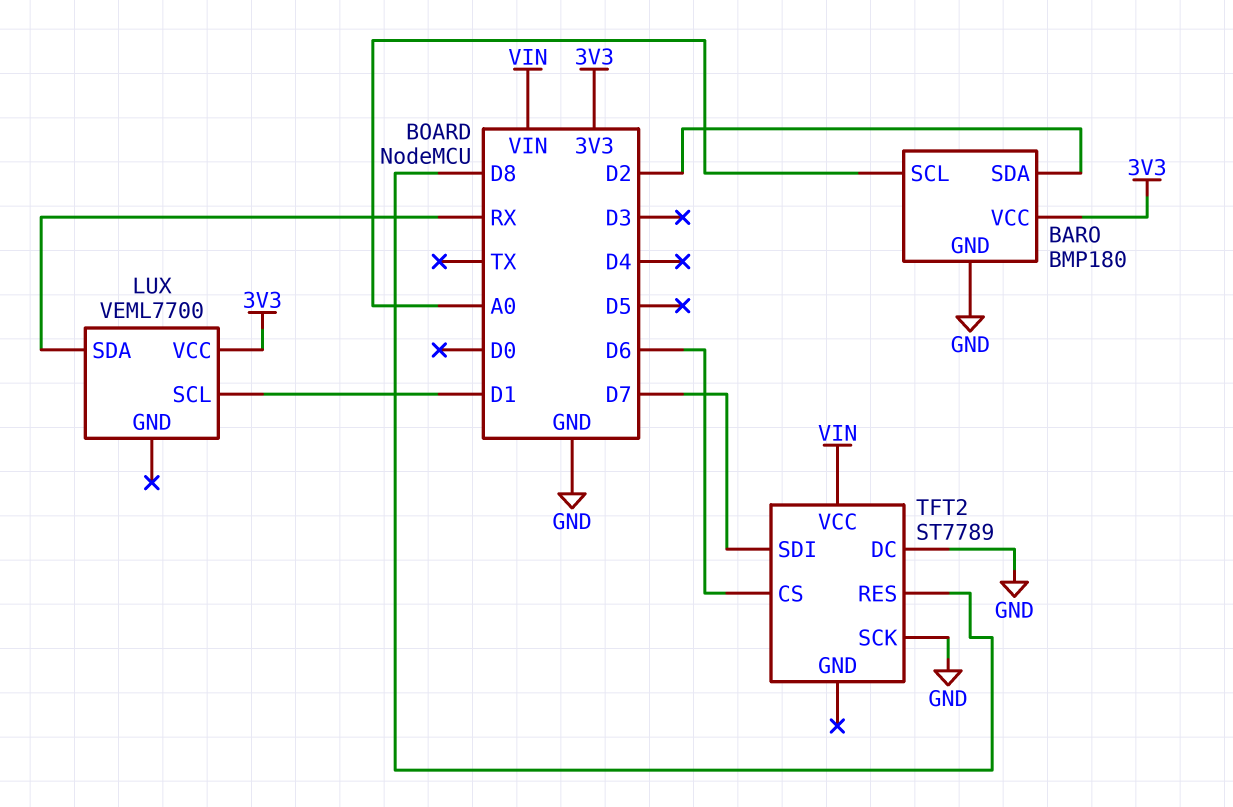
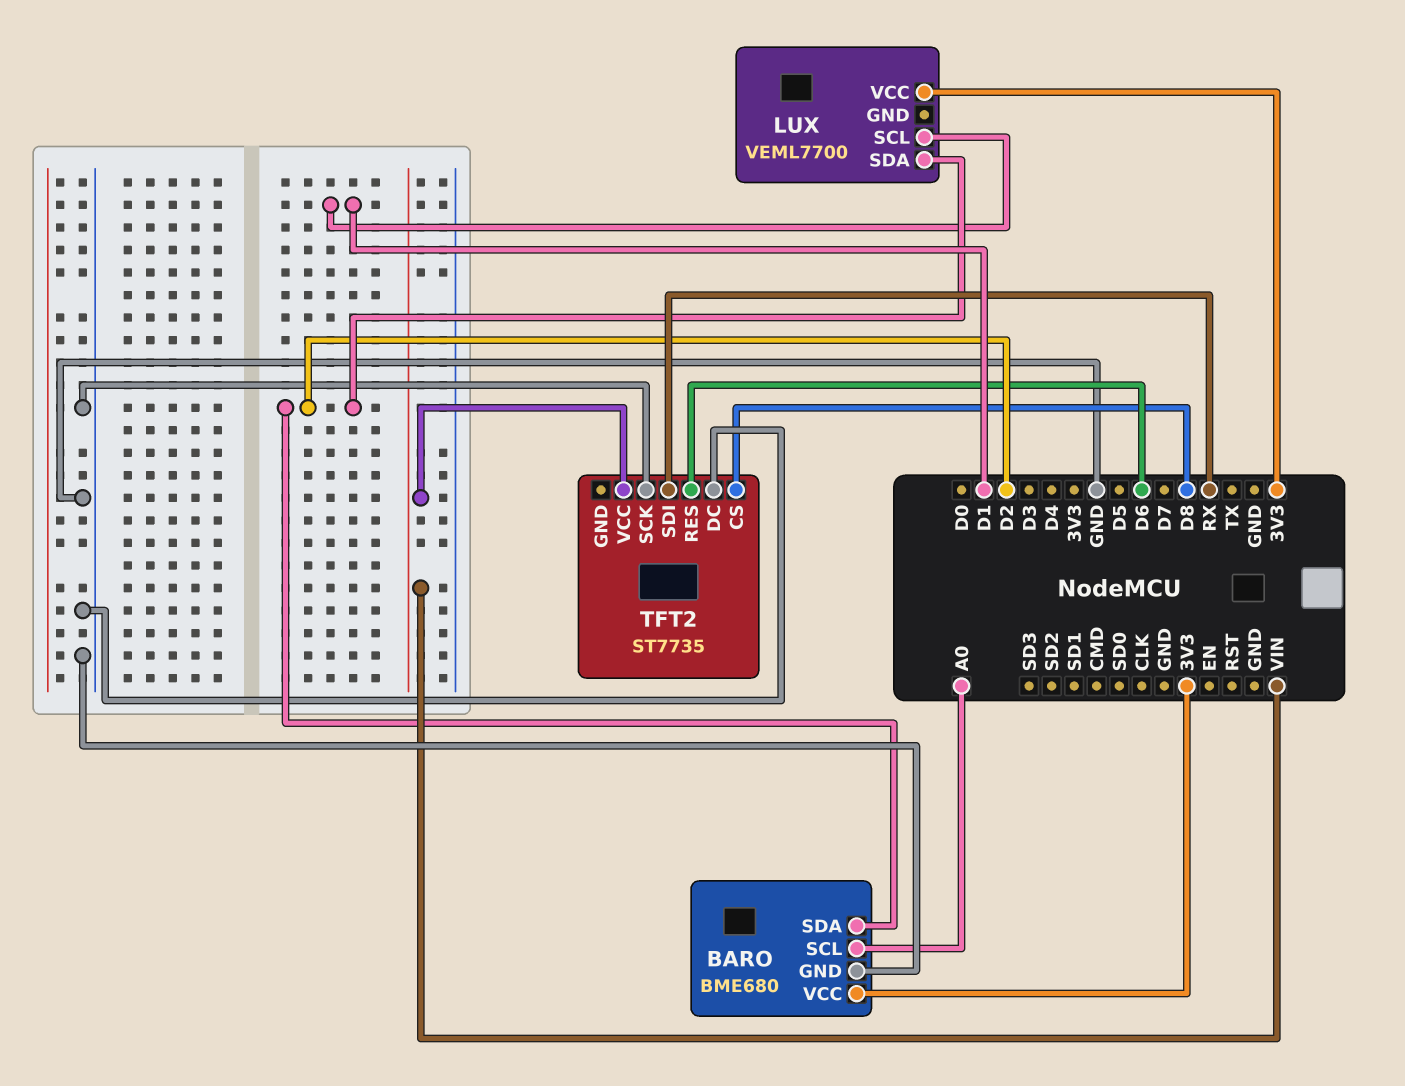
BARO: BMP180 -> BME680
LUX pin SDA: RX -> D2
TFT2: ST7789 -> ST7735
TFT2 pin CS: D6 -> D8
TFT2 pin RES: D8 -> D6
TFT2 pin SDI: D7 -> RX

